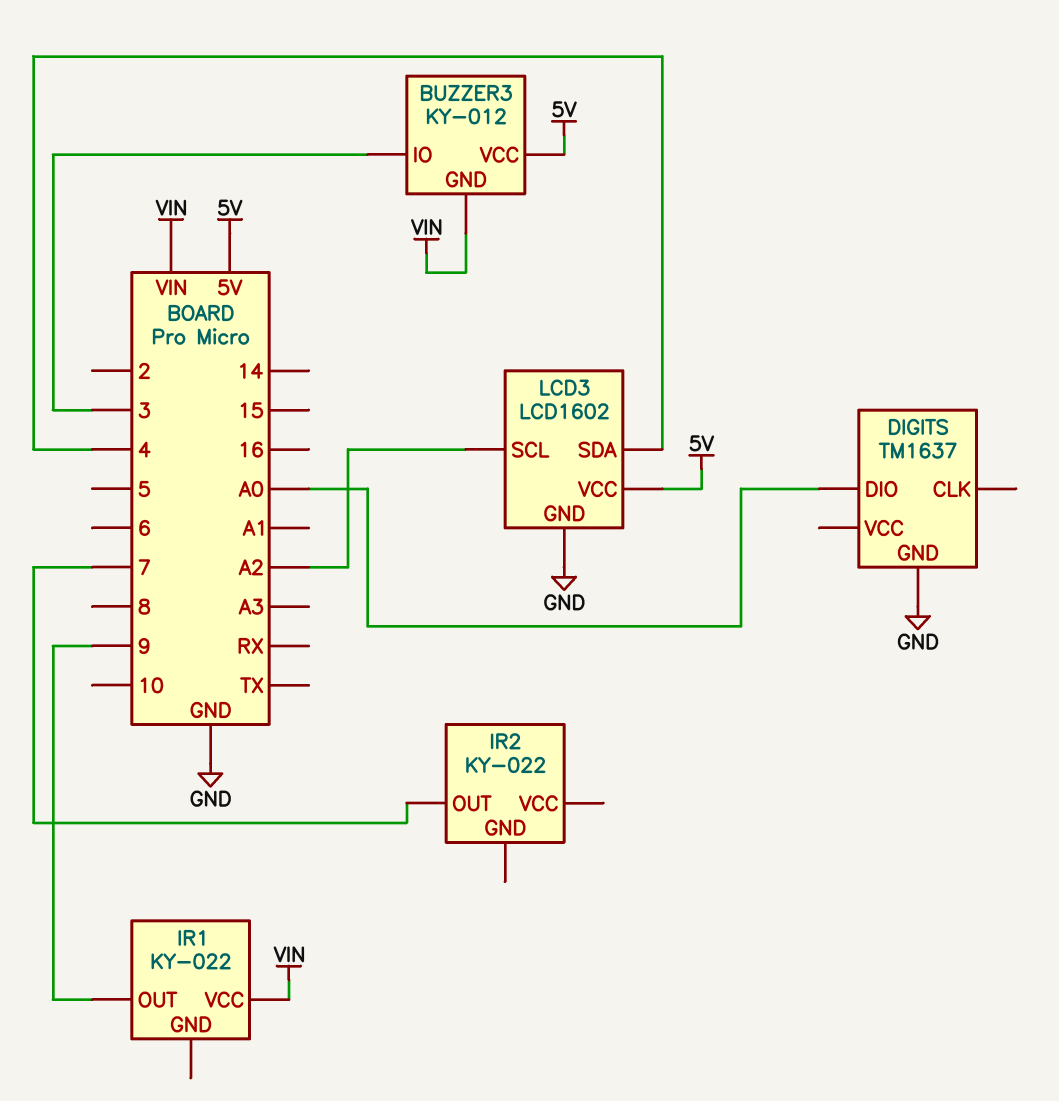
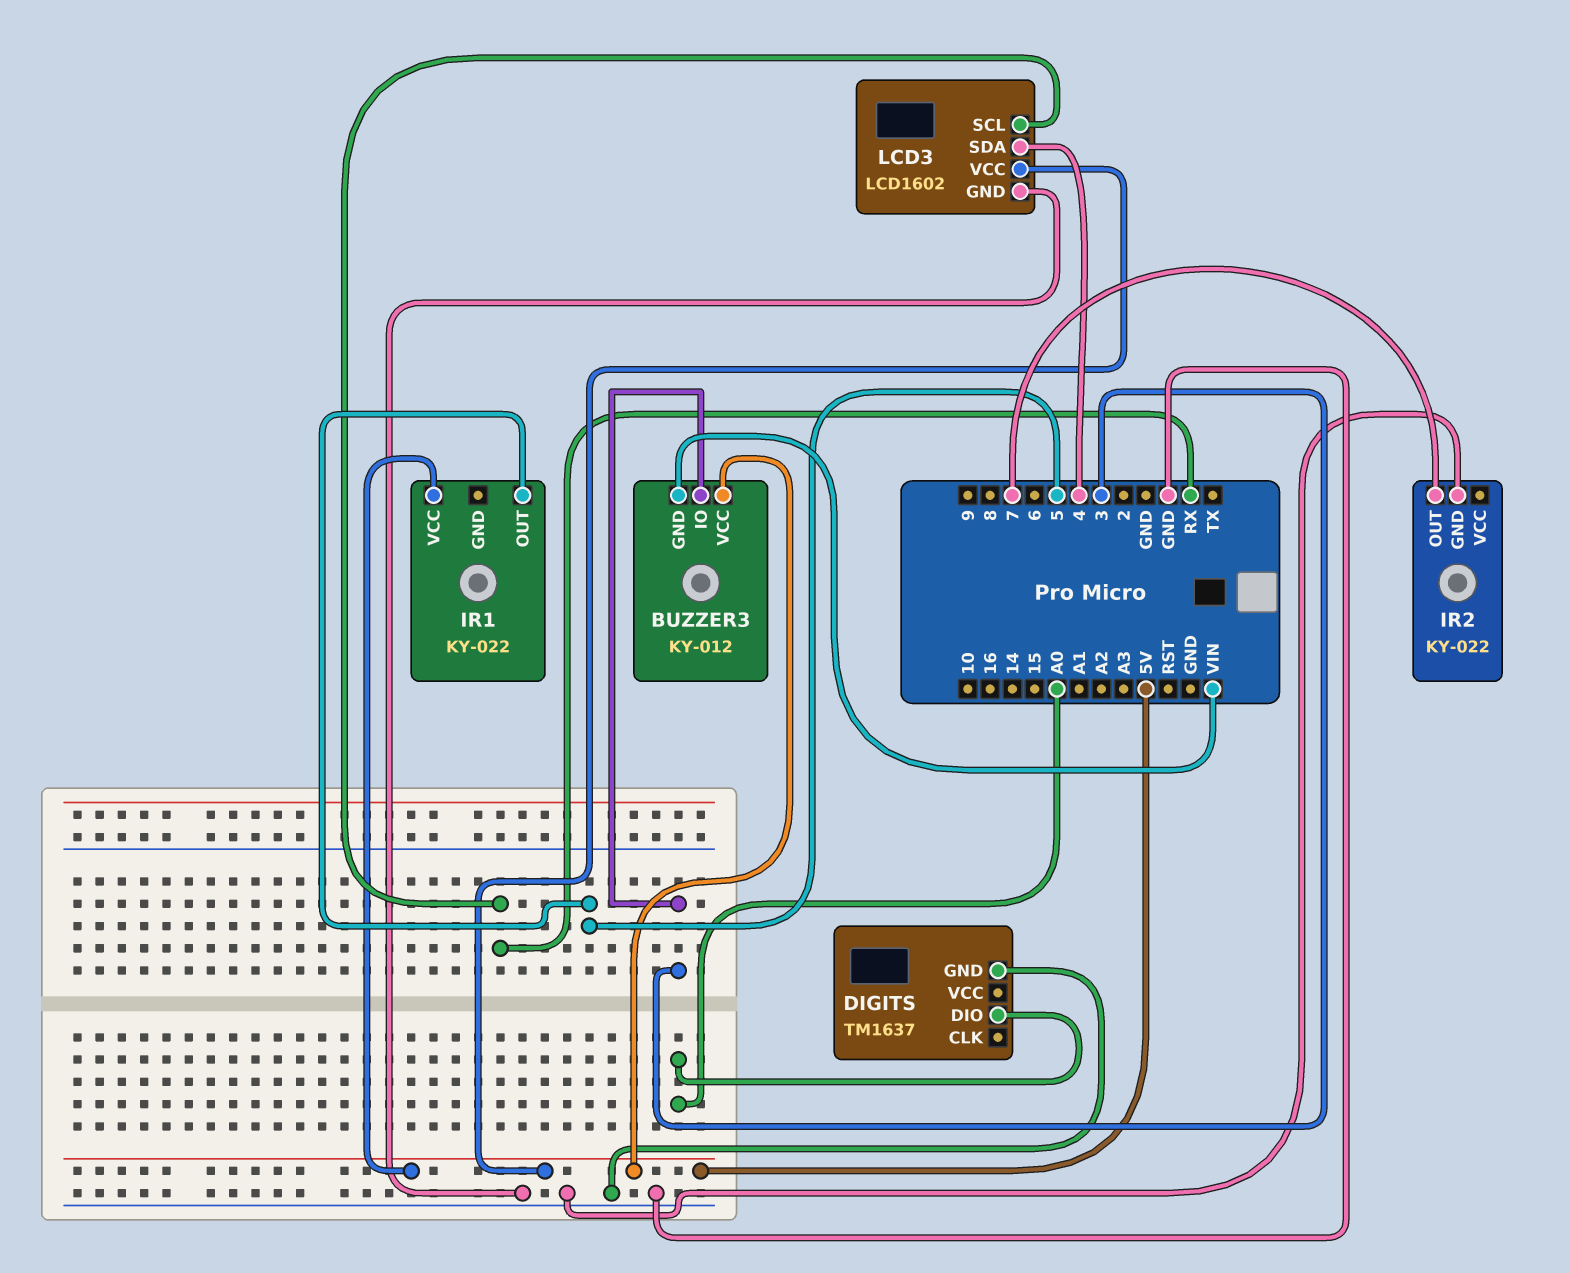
IR1 pin OUT: 9 -> 5
IR1 pin VCC: VIN -> 5V
IR2 pin GND: none -> GND
LCD3 pin SCL: A2 -> RX

